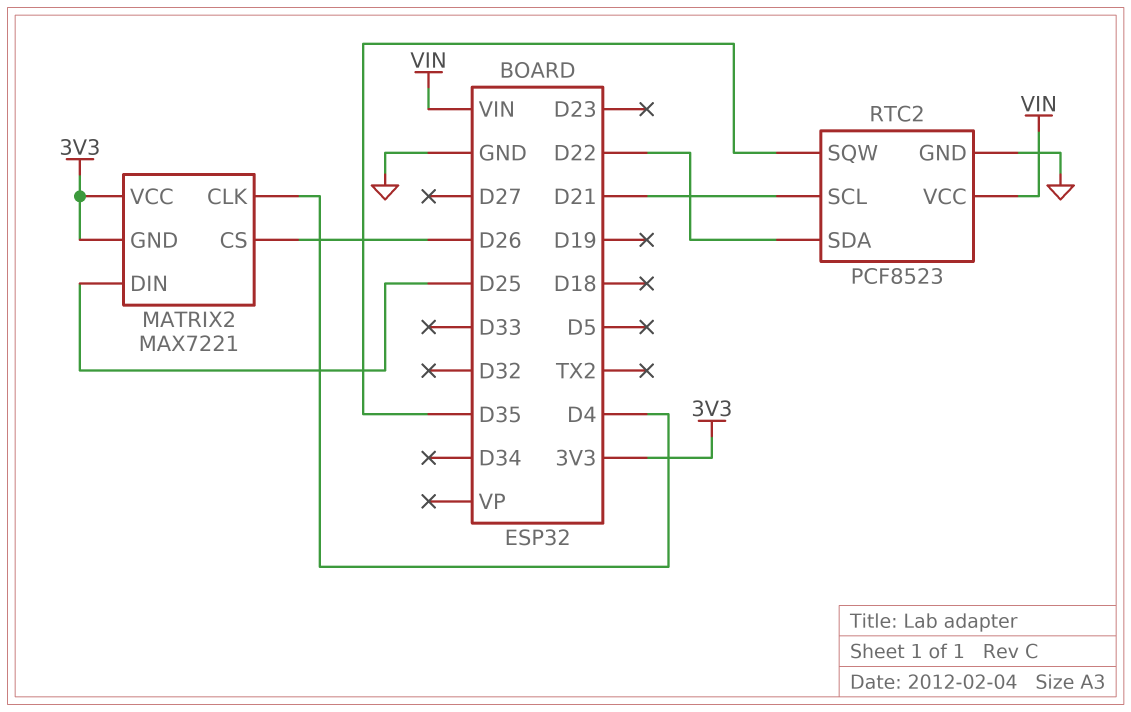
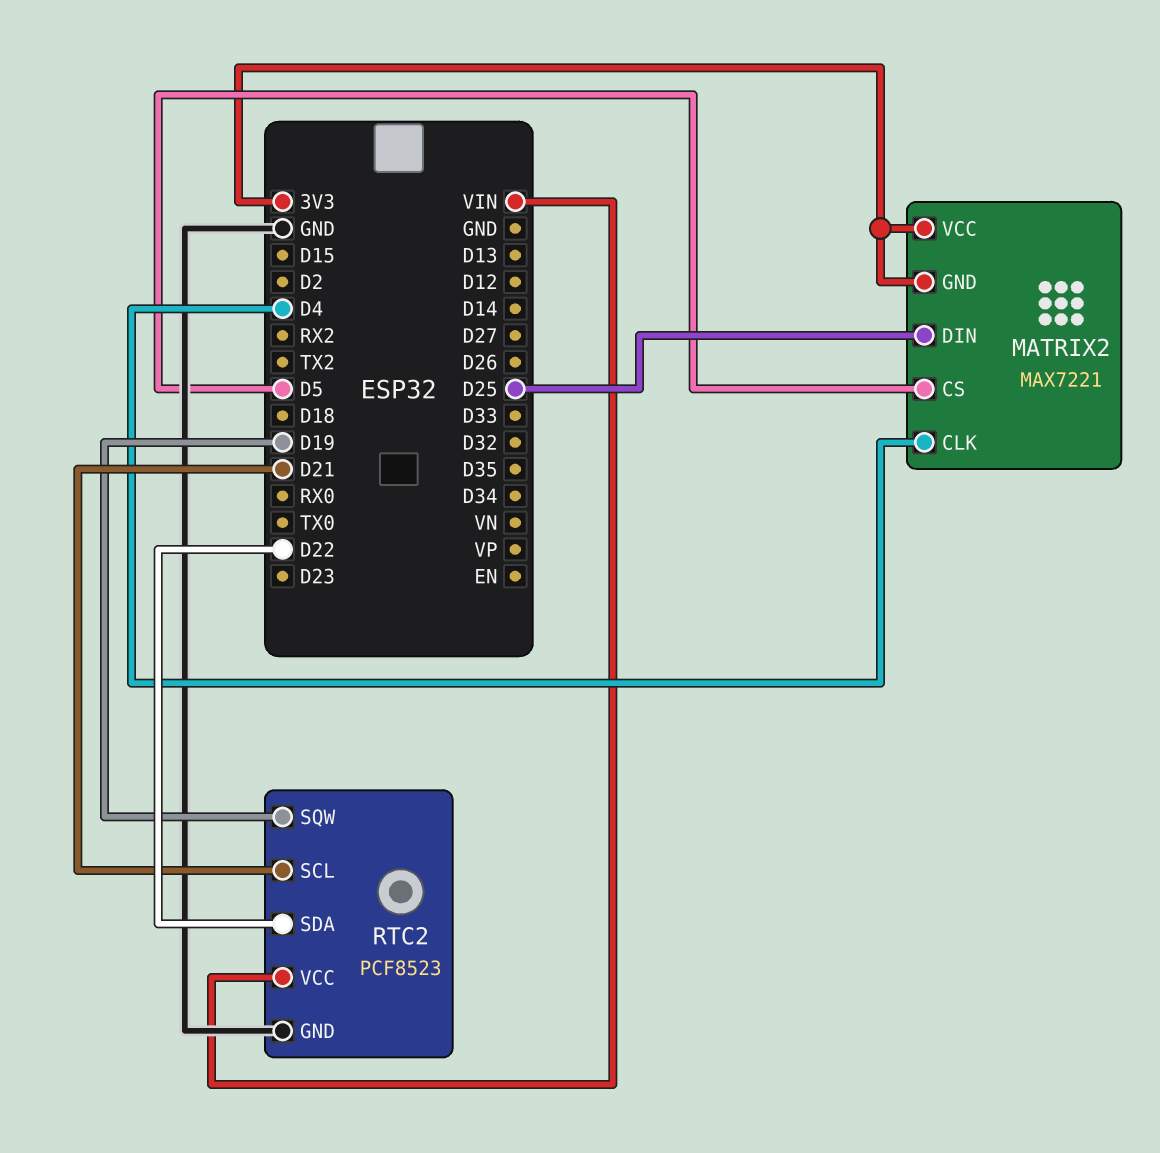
MATRIX2 pin CS: D26 -> D5
RTC2 pin SQW: D35 -> D19

